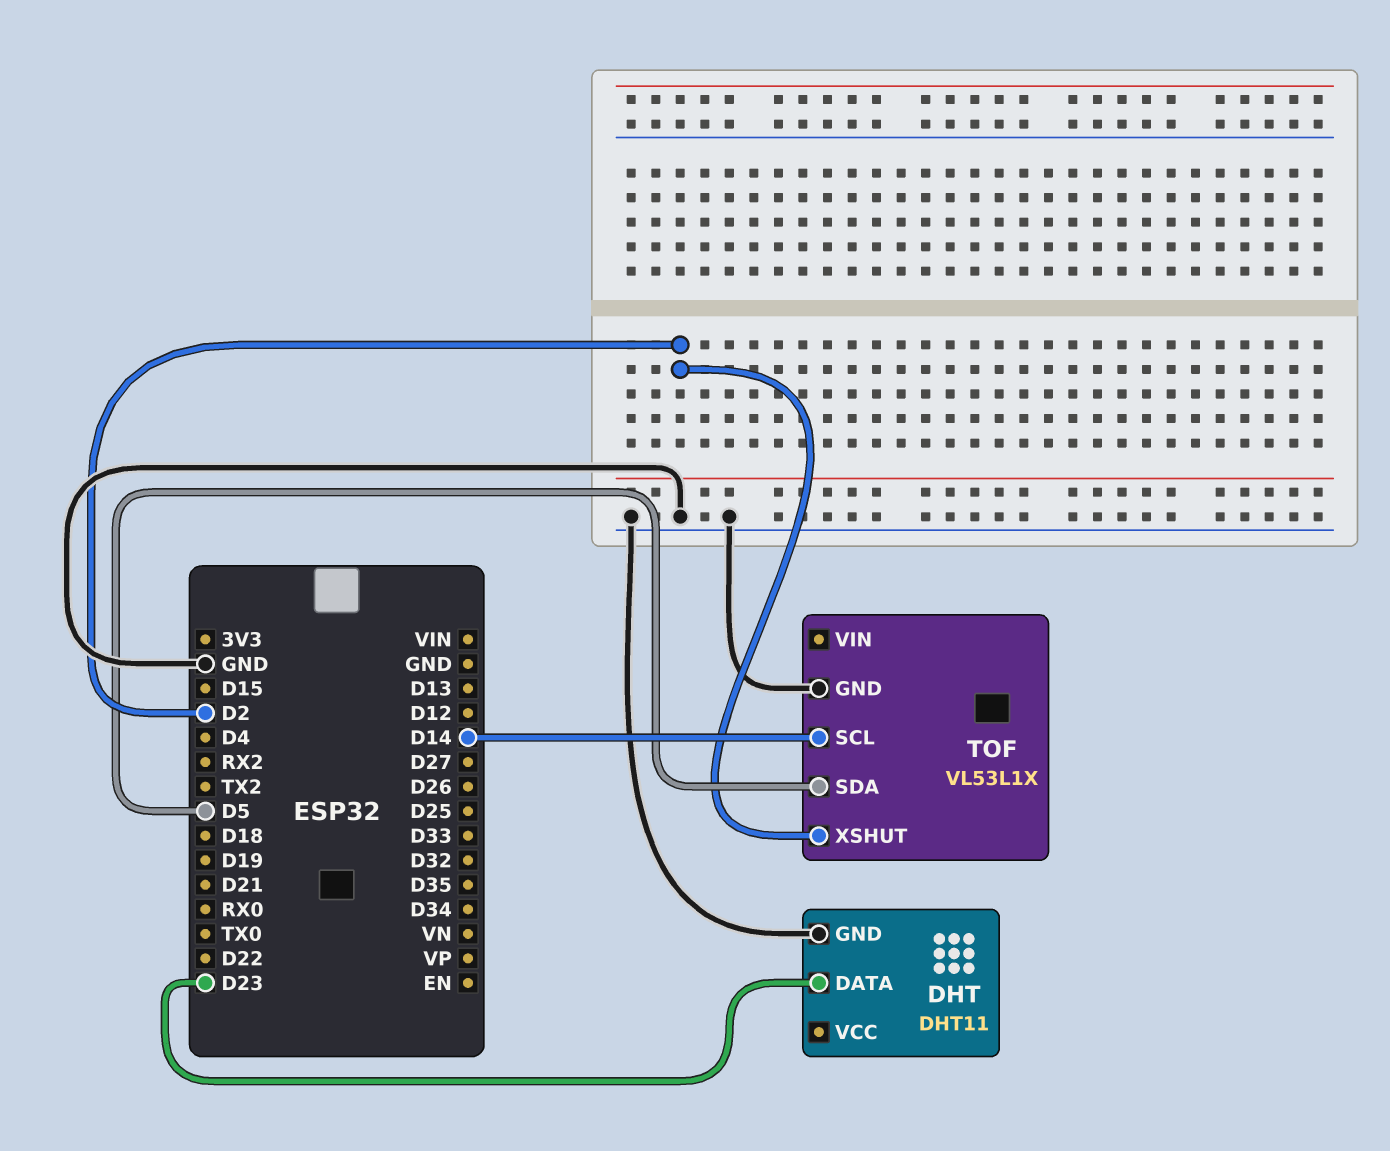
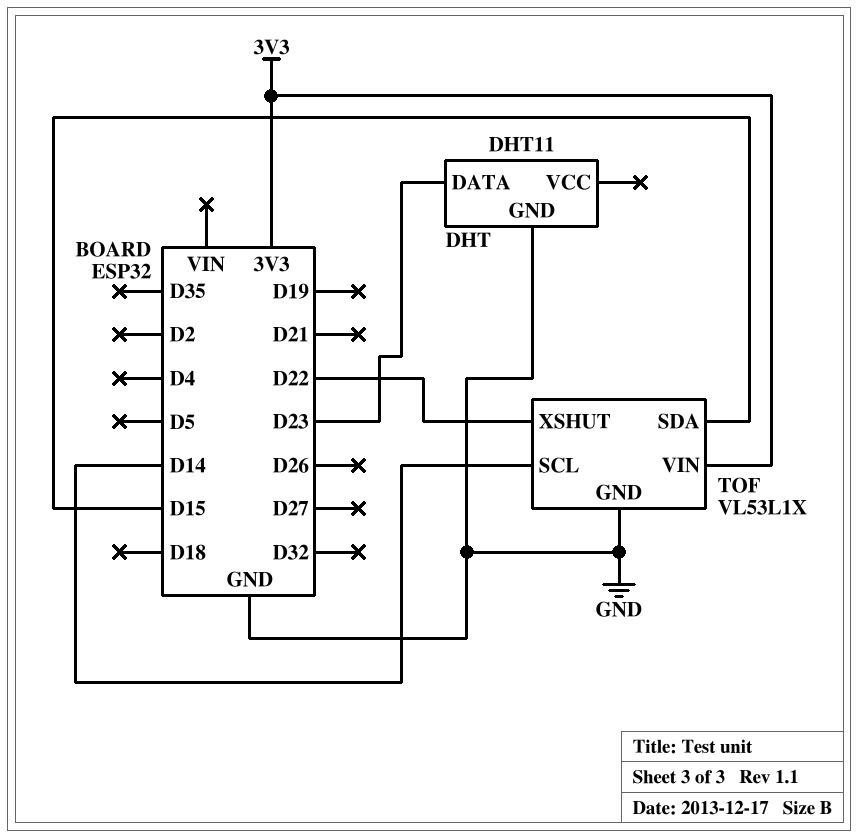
TOF pin SDA: D5 -> D15
TOF pin VIN: none -> 3V3
TOF pin XSHUT: D2 -> D22

